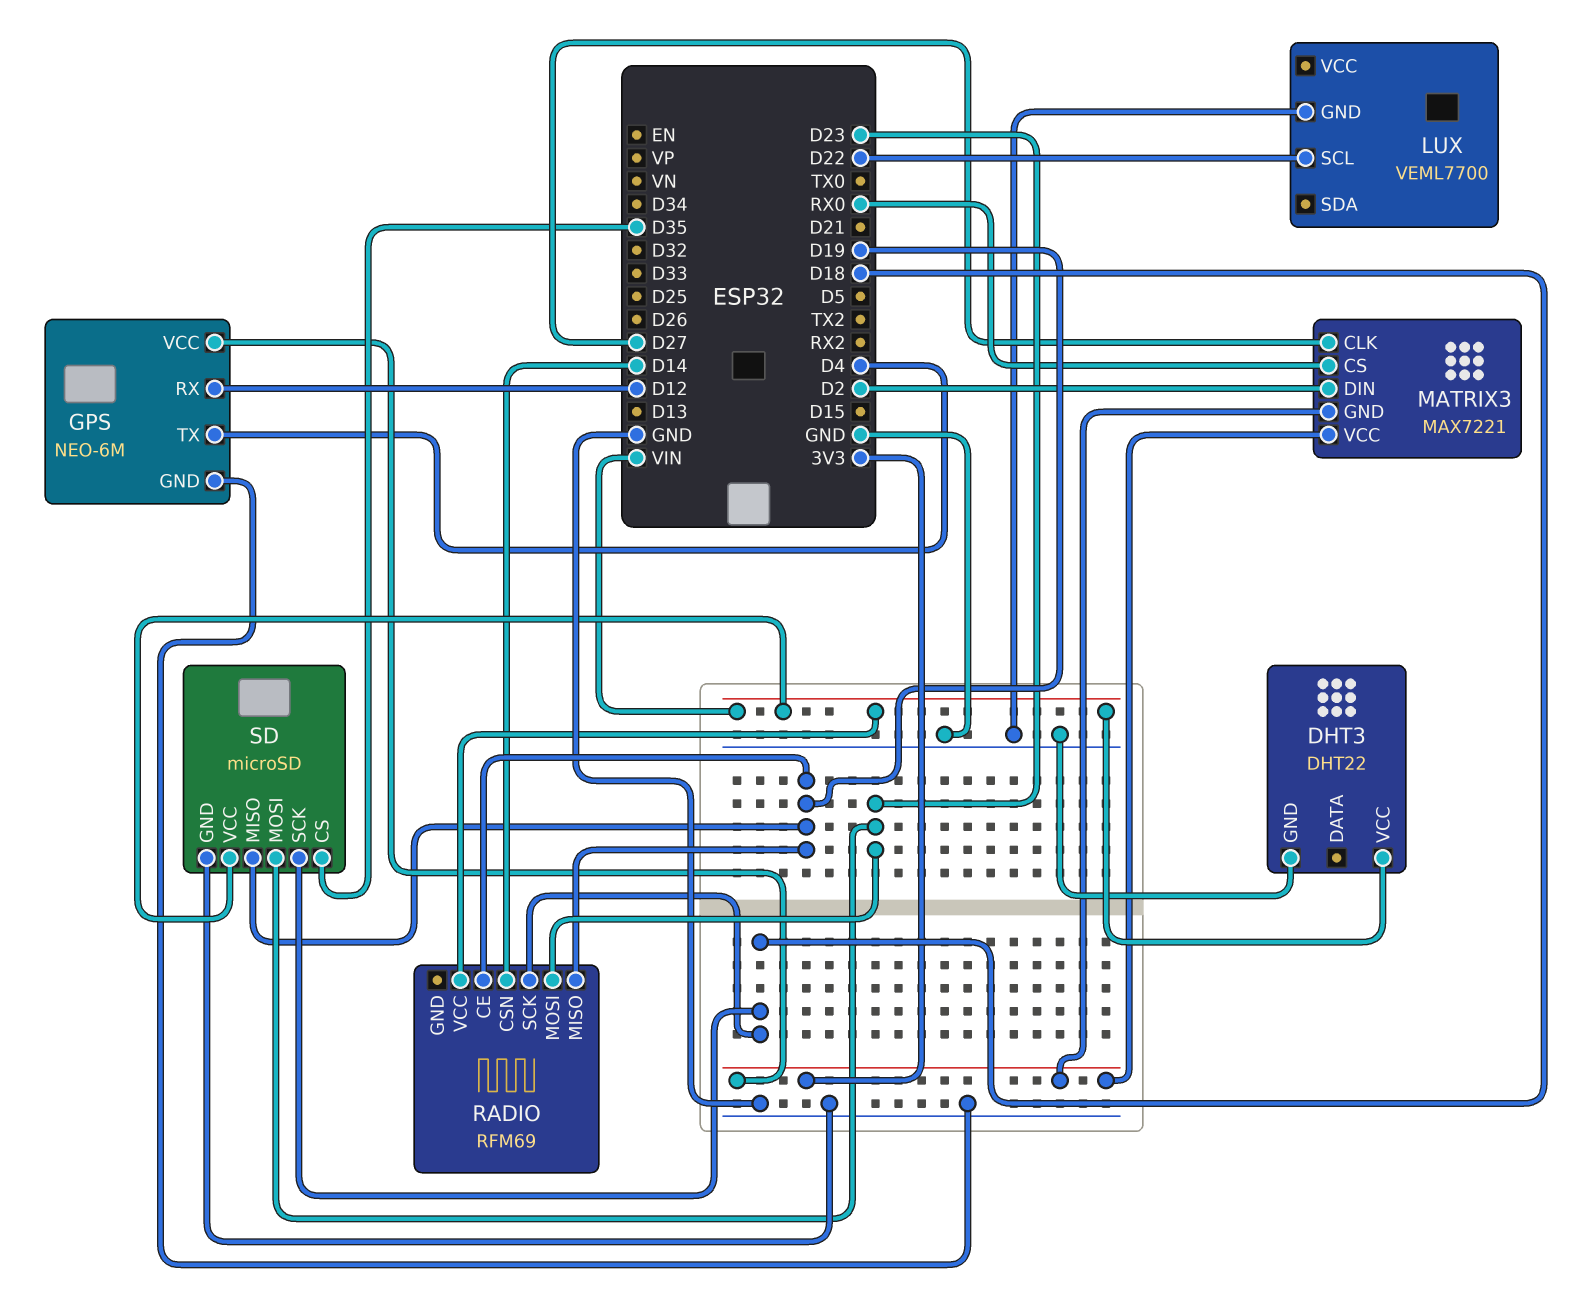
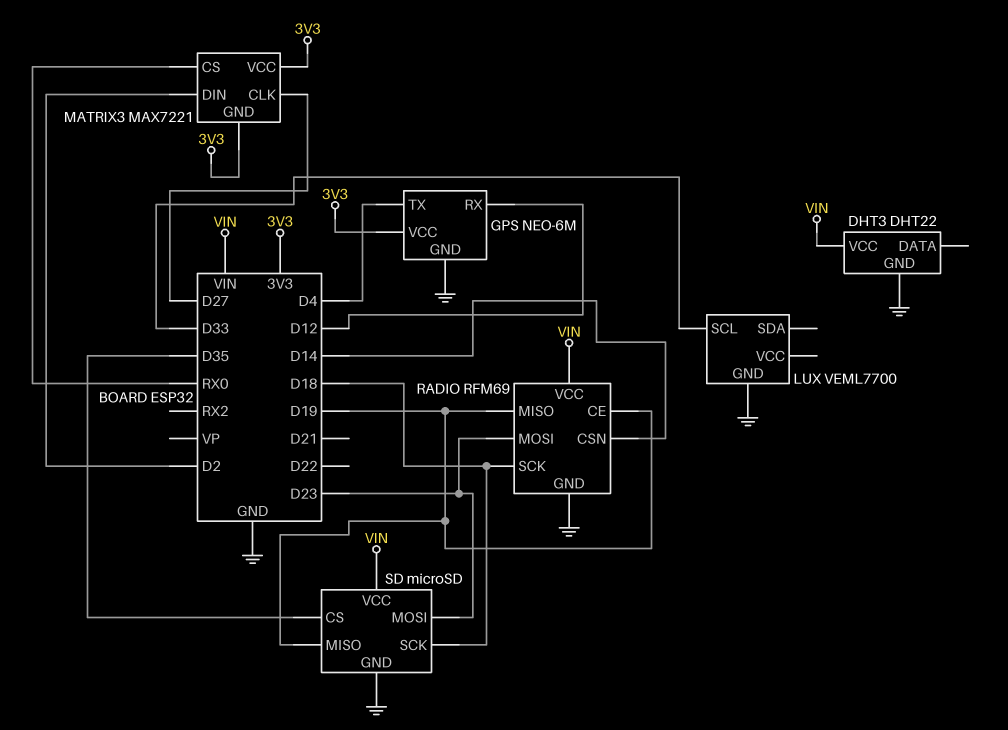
LUX pin SCL: D22 -> D33
RADIO pin GND: none -> GND

